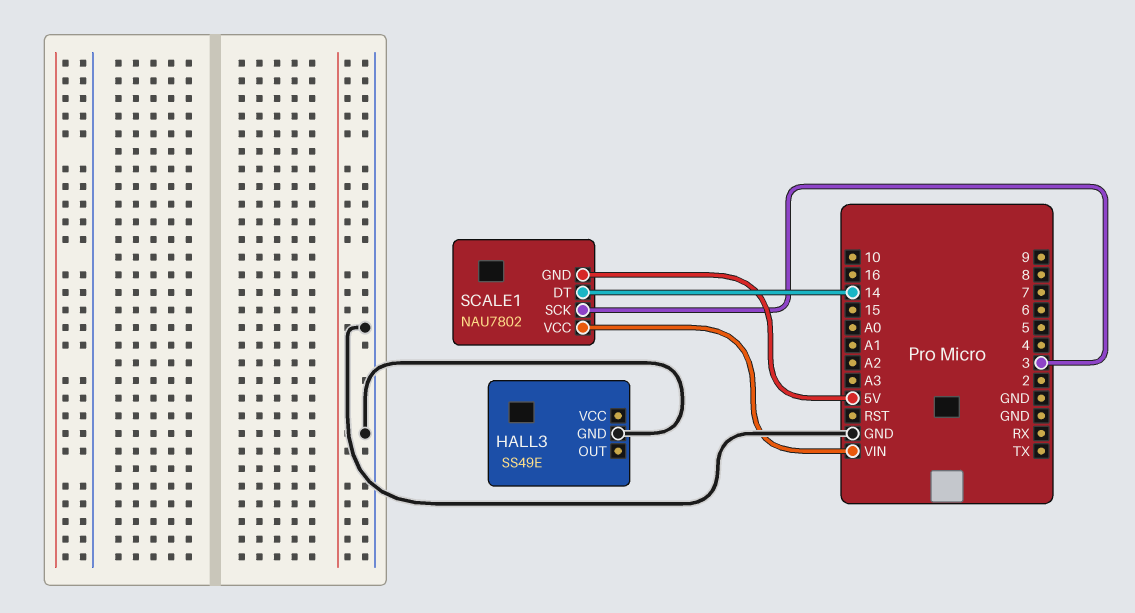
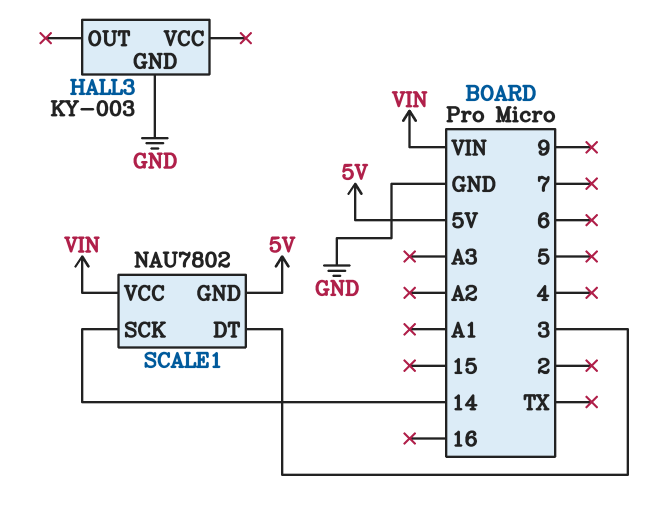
HALL3: SS49E -> KY-003
SCALE1 pin DT: 14 -> 3
SCALE1 pin SCK: 3 -> 14

